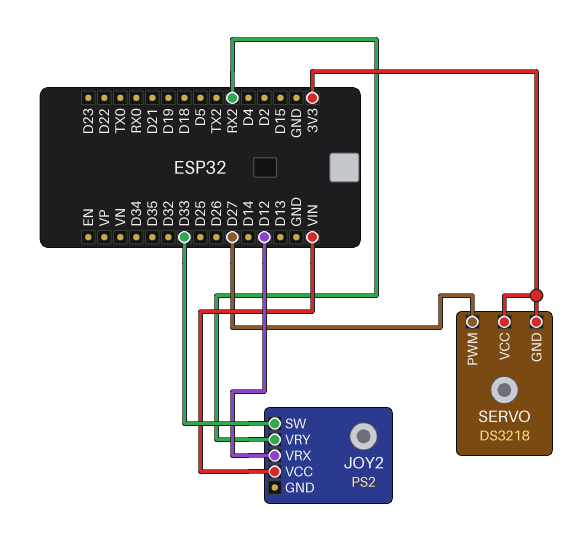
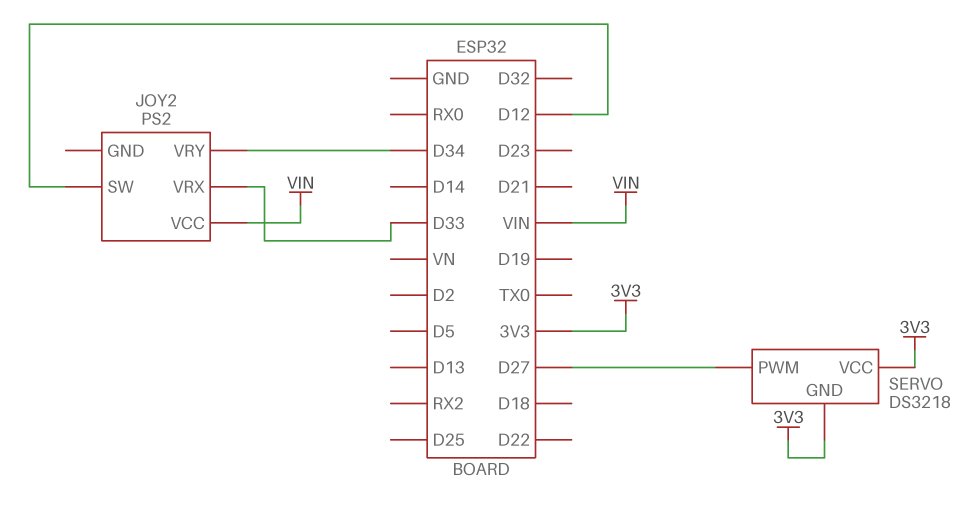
JOY2 pin SW: D33 -> D12
JOY2 pin VRX: D12 -> D33
JOY2 pin VRY: RX2 -> D34

